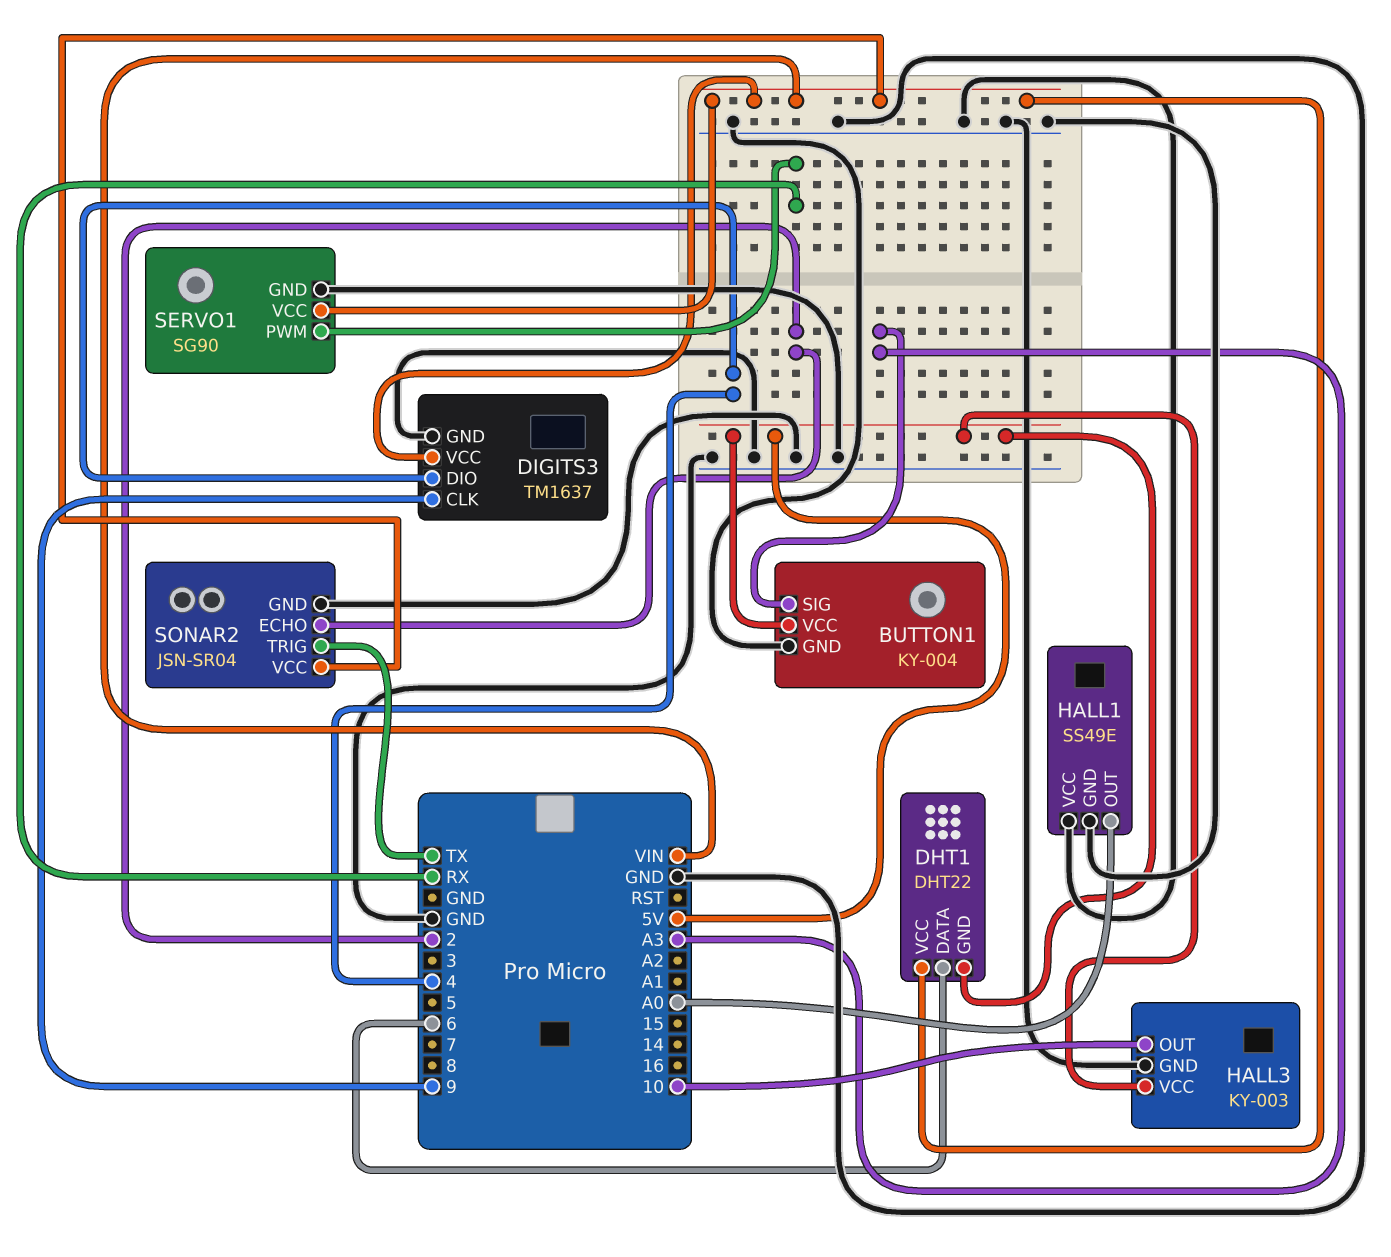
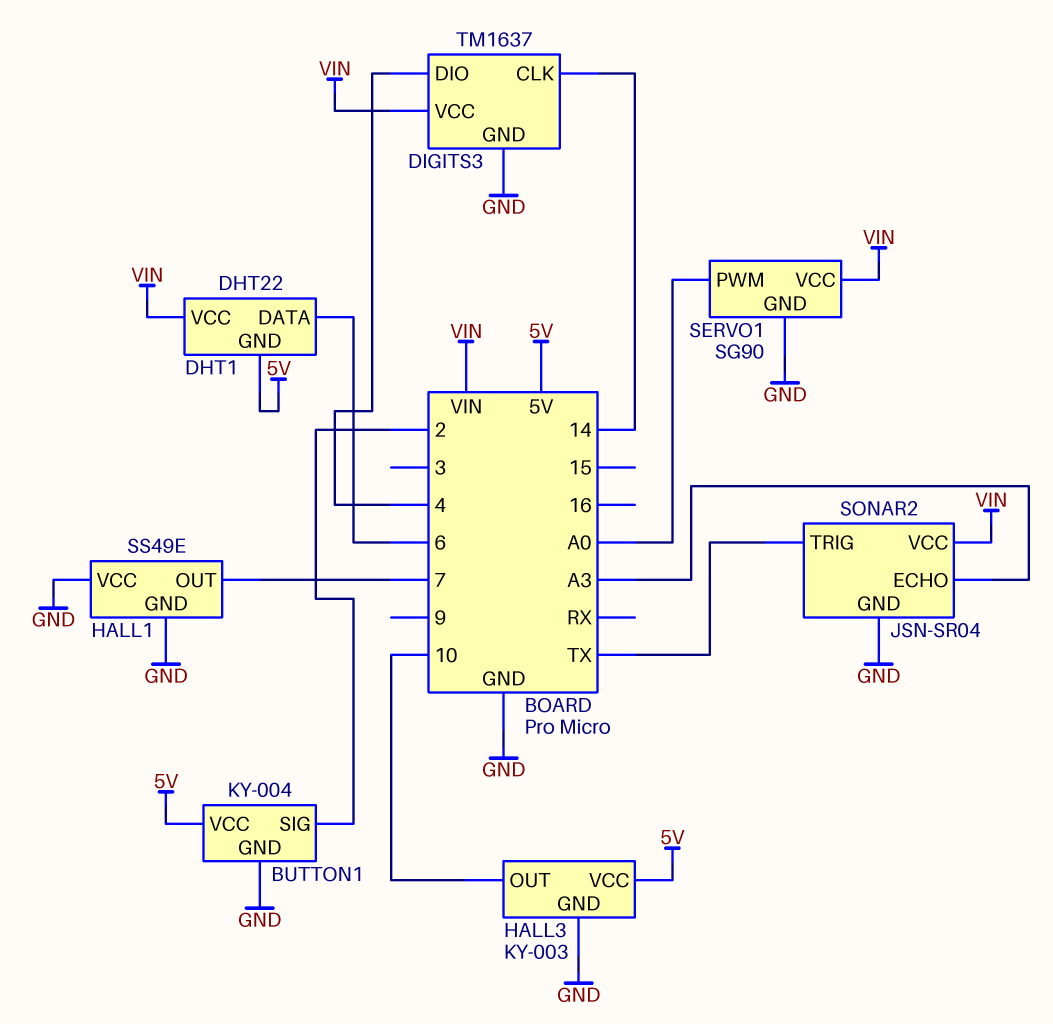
BUTTON1 pin SIG: A3 -> 2
DIGITS3 pin CLK: 9 -> 14
HALL1 pin OUT: A0 -> 7
SERVO1 pin PWM: RX -> A0
SONAR2 pin ECHO: 2 -> A3

